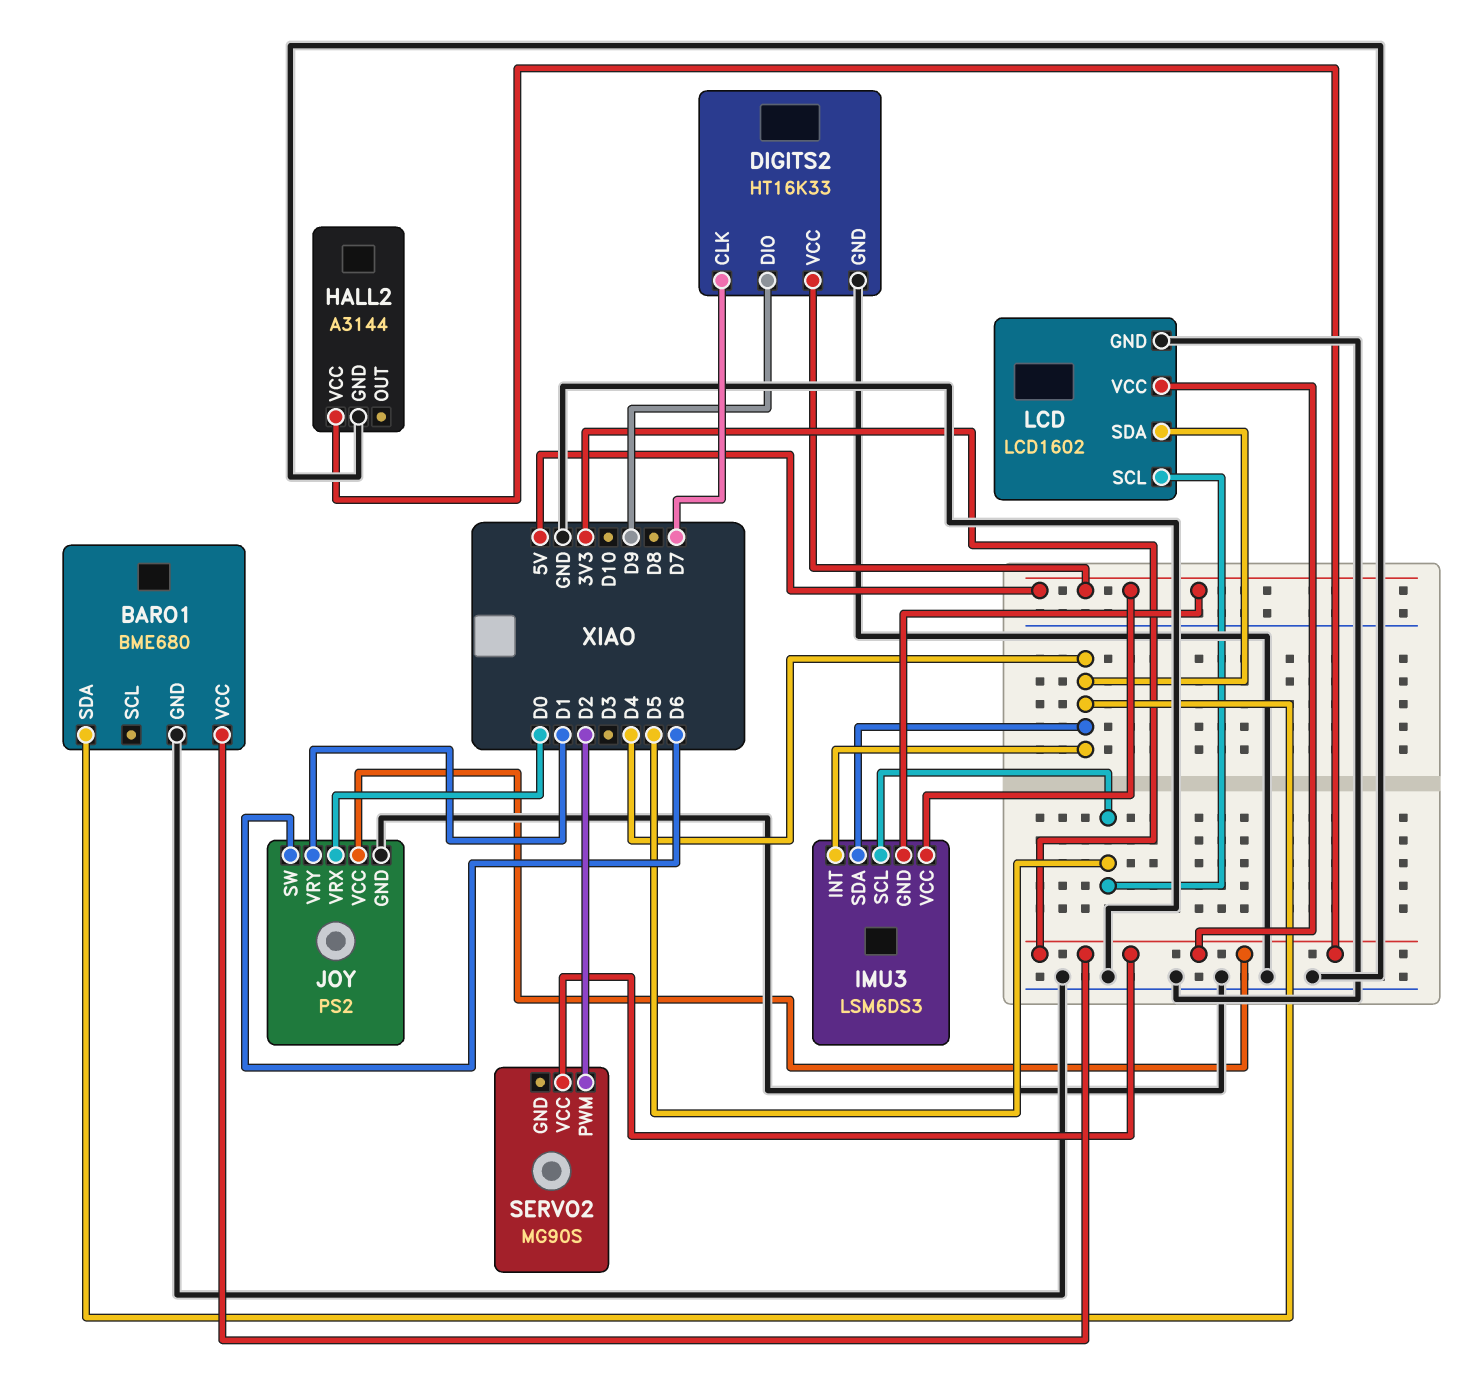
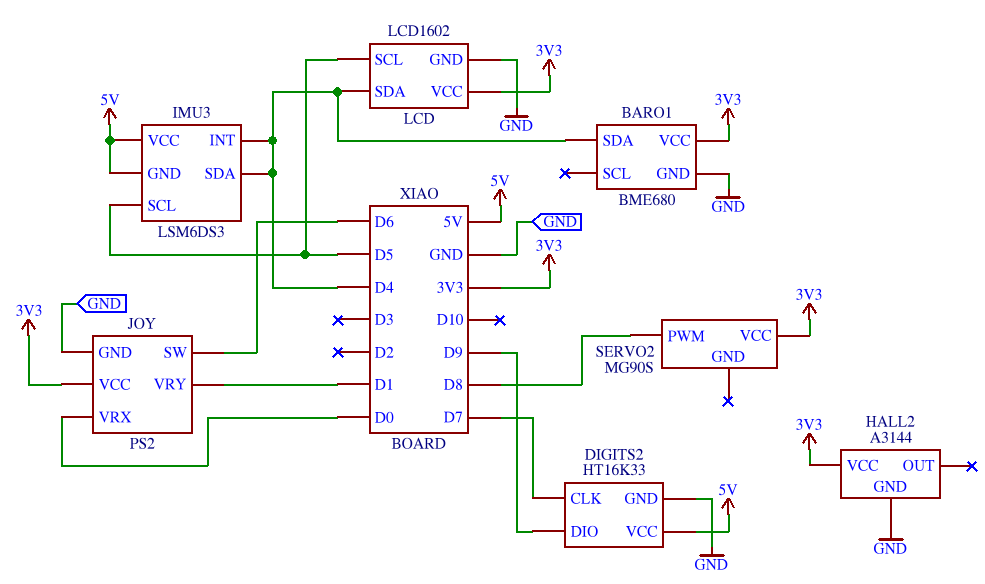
SERVO2 pin PWM: D2 -> D8

